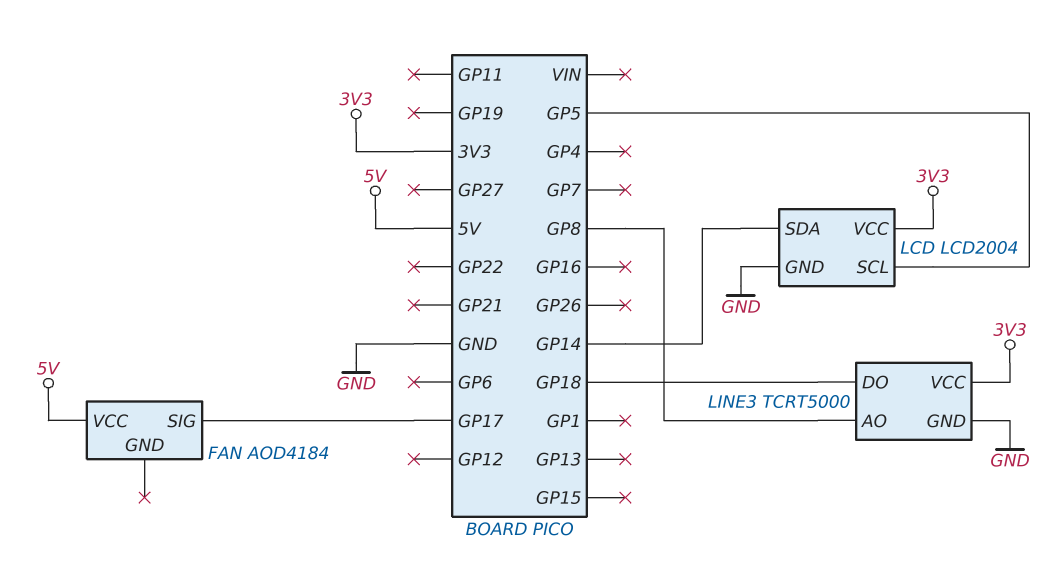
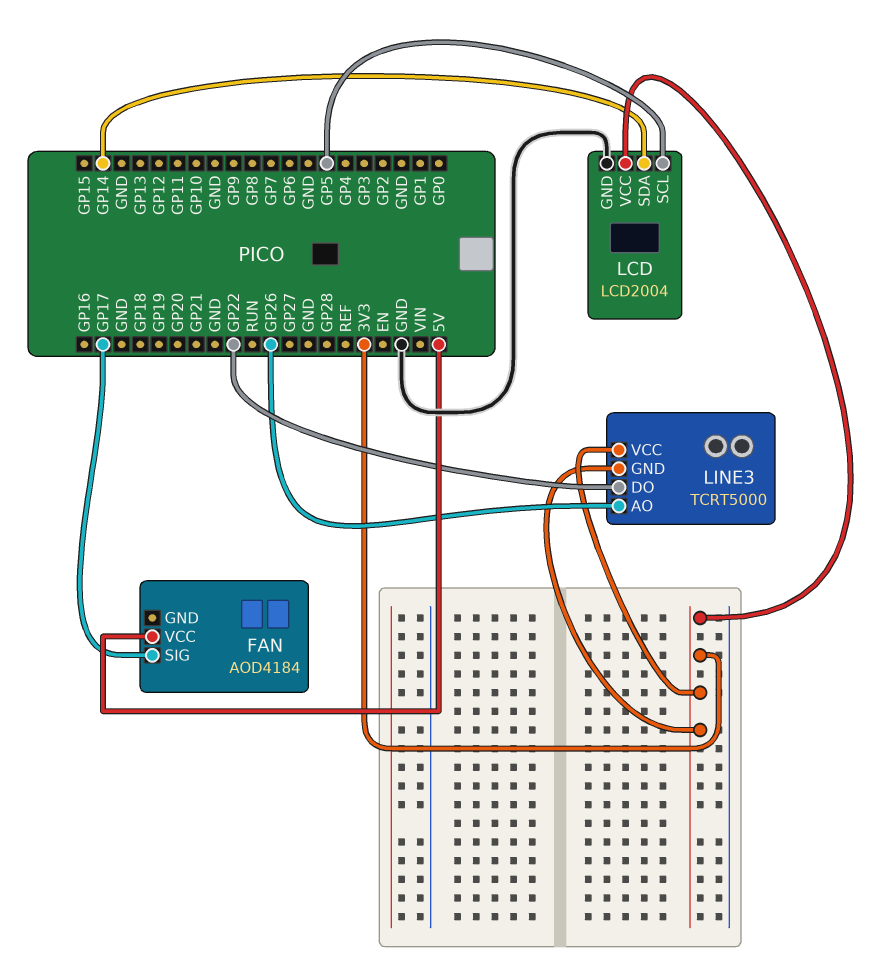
LINE3 pin AO: GP8 -> GP26
LINE3 pin DO: GP18 -> GP22
LINE3 pin GND: GND -> 3V3

